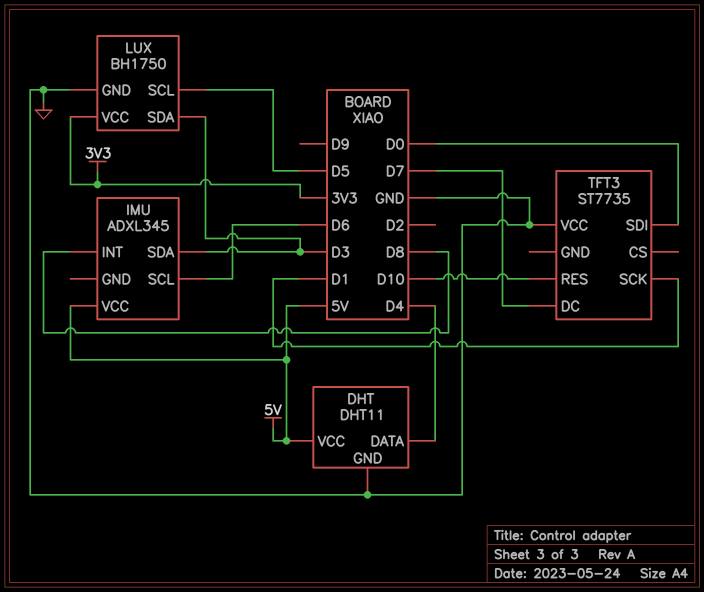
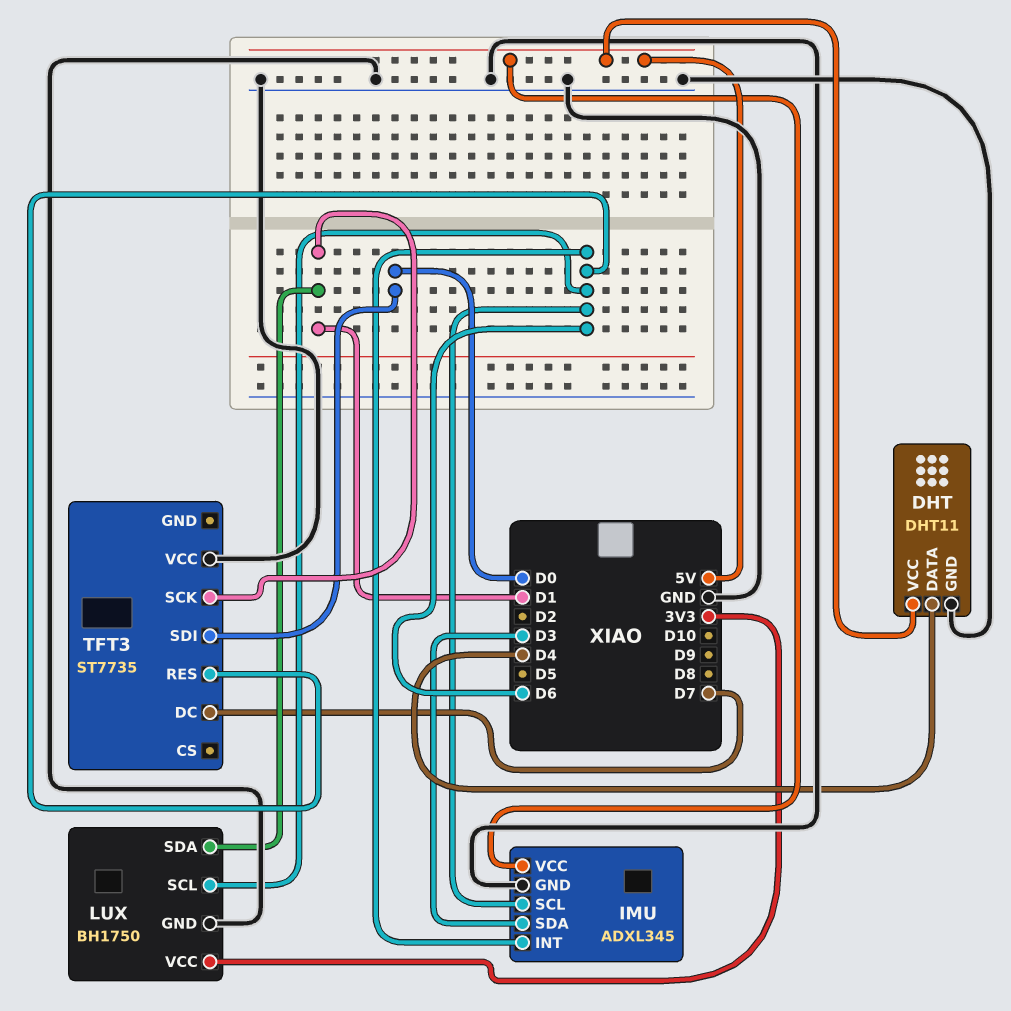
IMU pin GND: none -> GND
IMU pin INT: D8 -> D6
LUX pin SCL: D5 -> D6
LUX pin SDA: D3 -> D1
TFT3 pin RES: D10 -> D6

